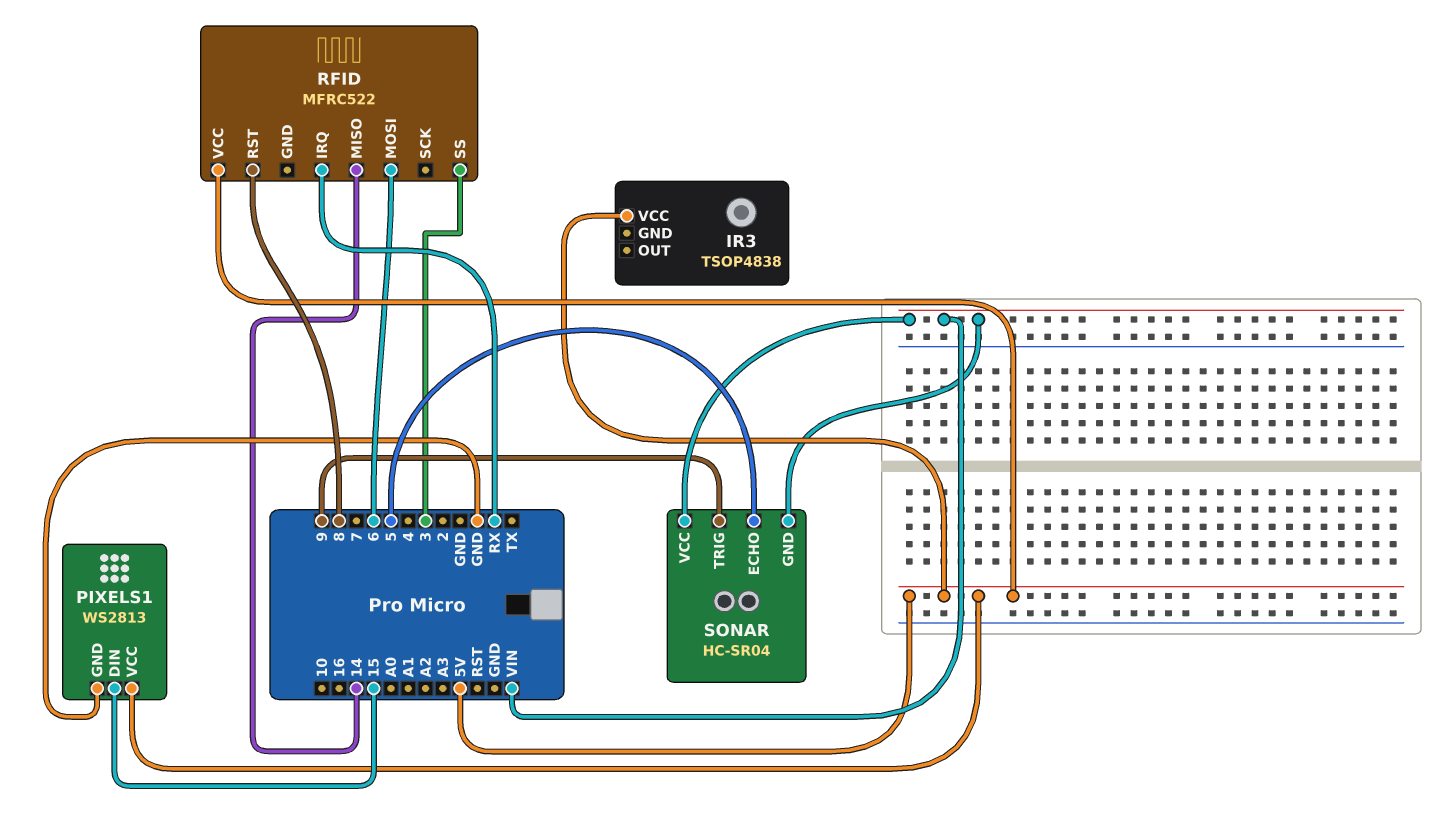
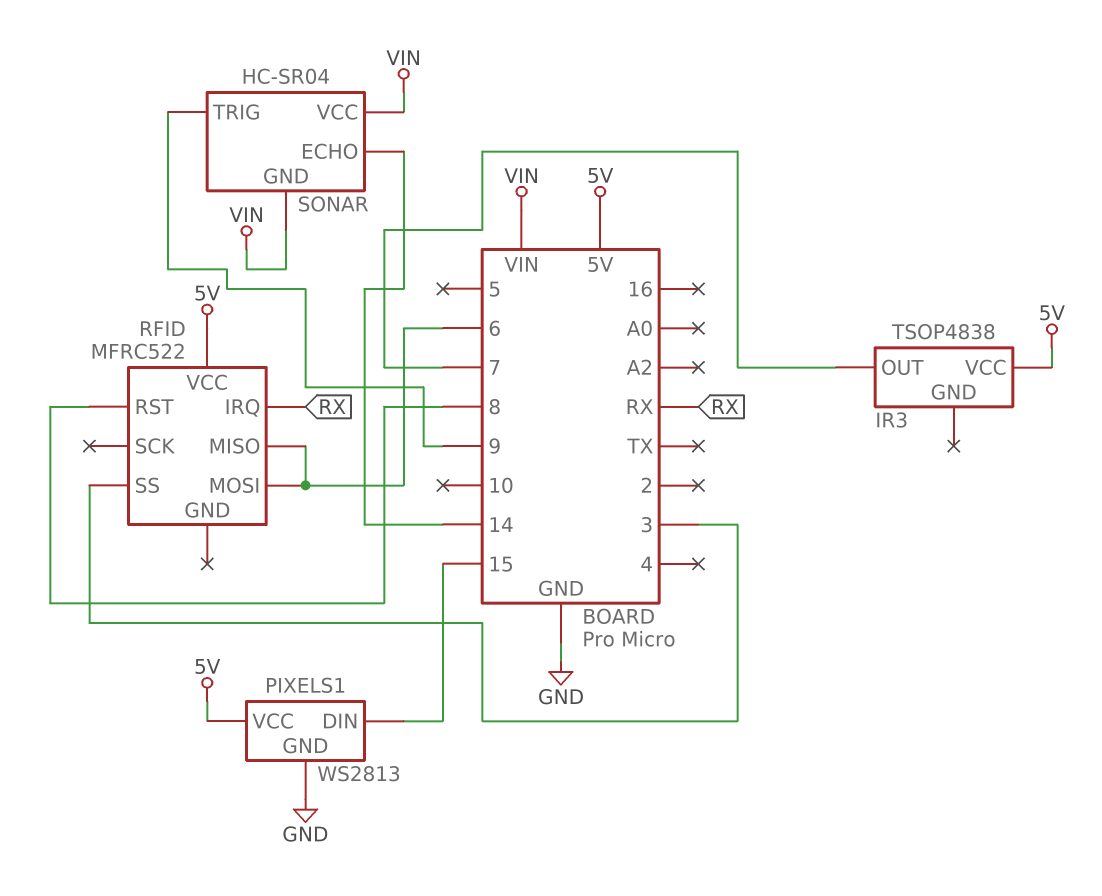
IR3 pin OUT: none -> 7
RFID pin MISO: 14 -> 6
SONAR pin ECHO: 5 -> 14

